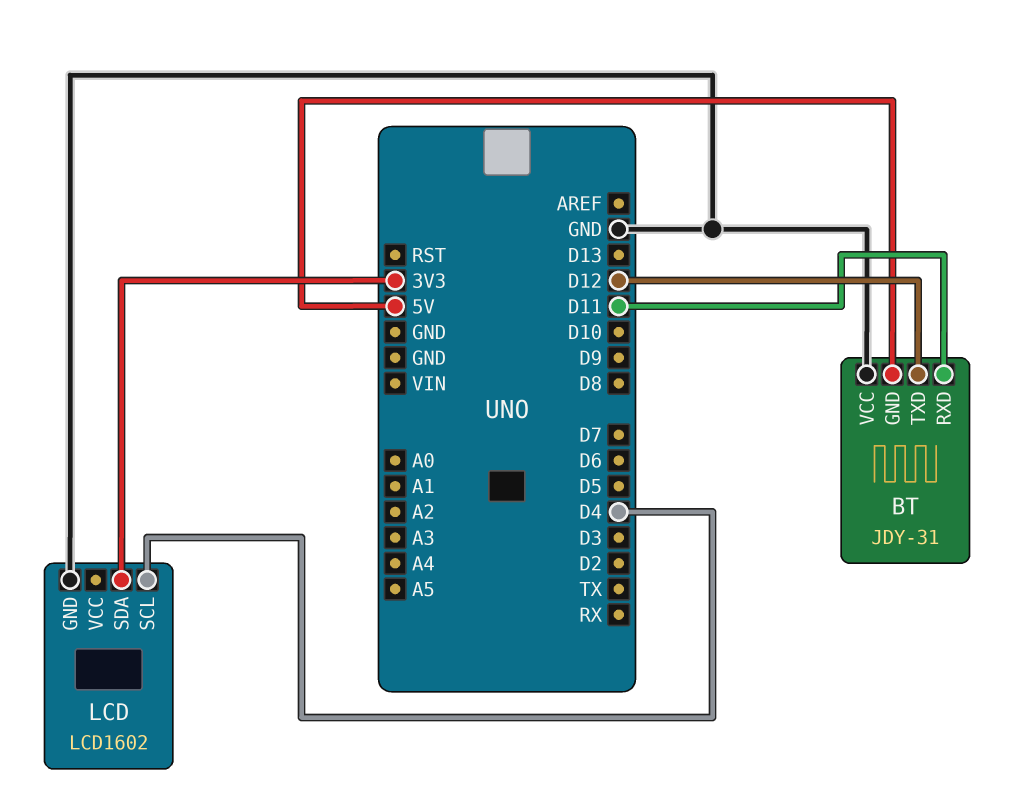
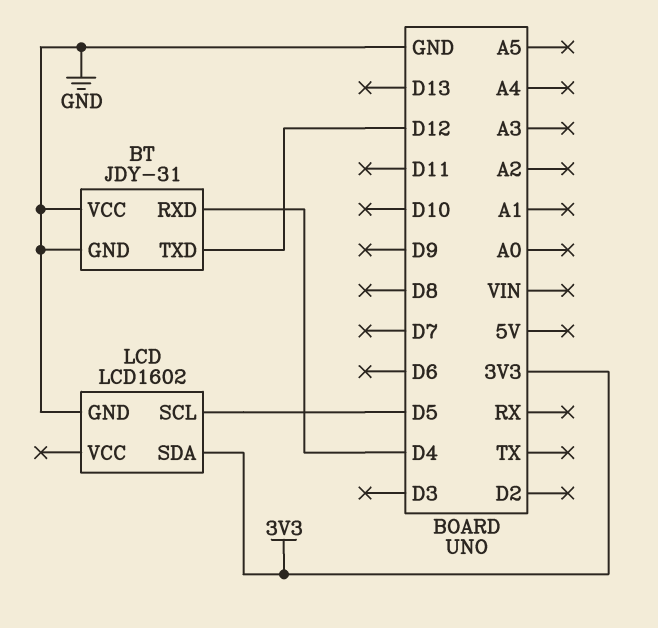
BT pin GND: 5V -> GND
BT pin RXD: D11 -> D4
LCD pin SCL: D4 -> D5

